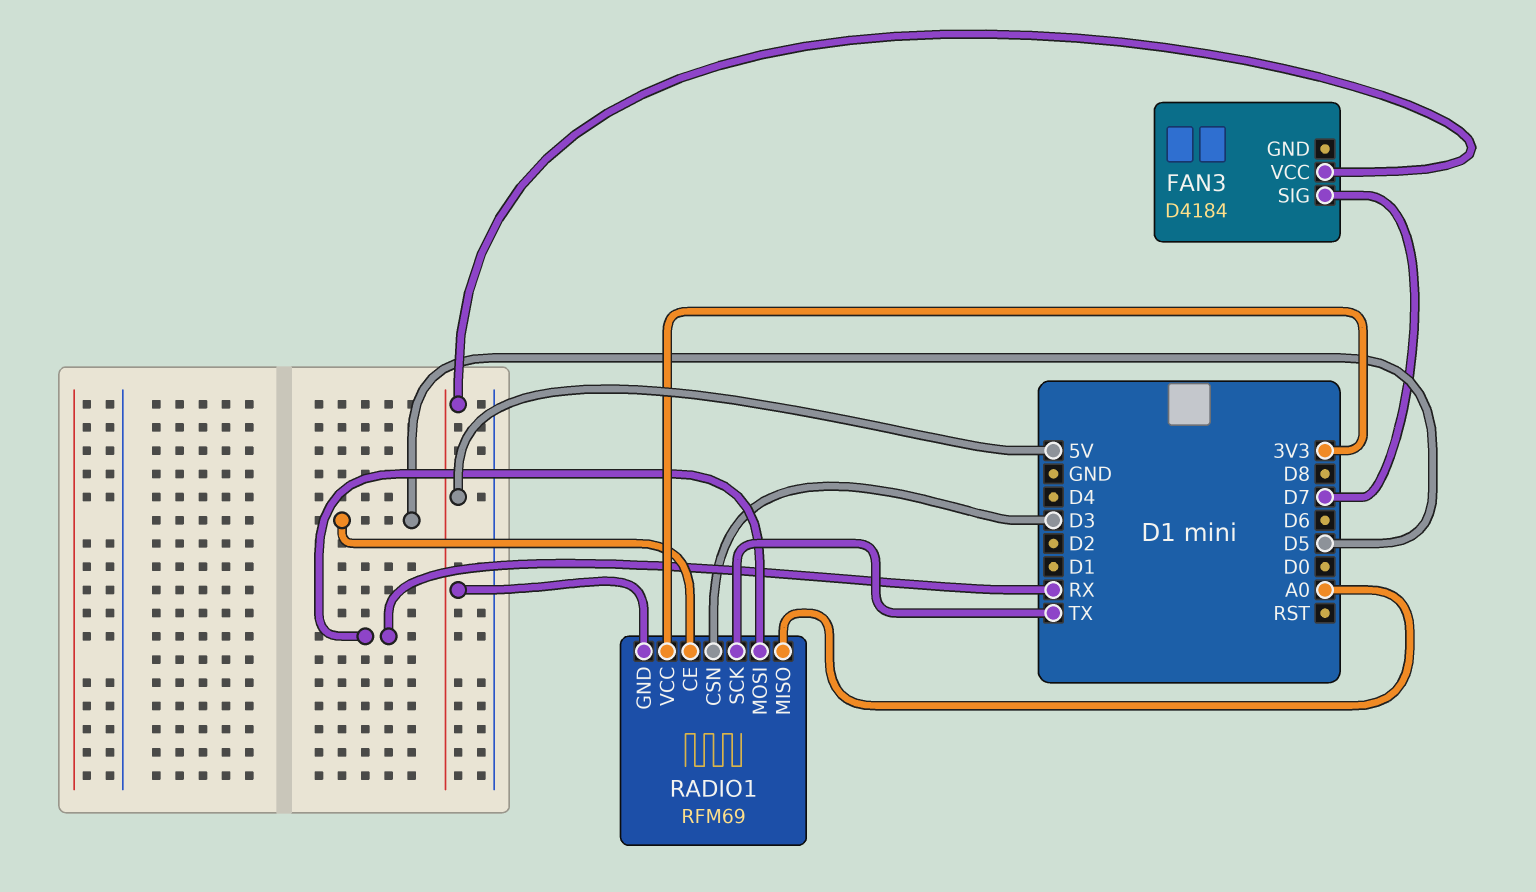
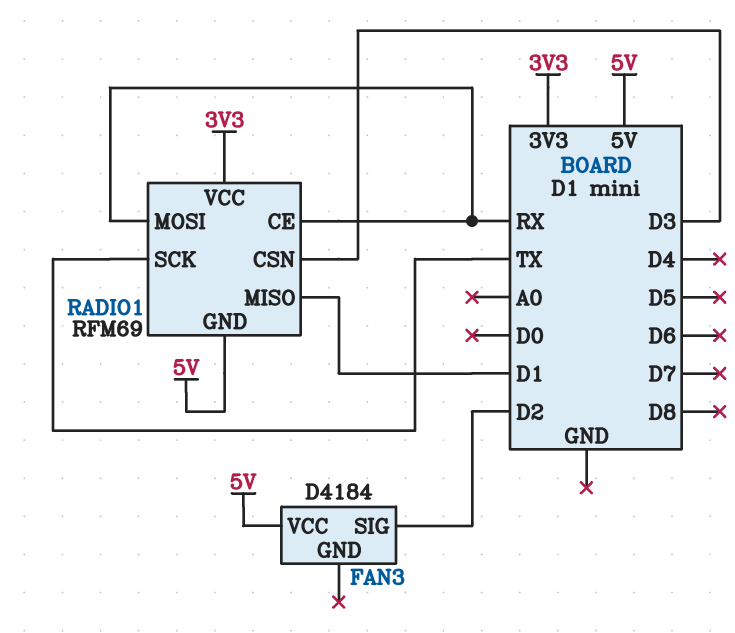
FAN3 pin SIG: D7 -> D2
RADIO1 pin CE: D5 -> RX
RADIO1 pin MISO: A0 -> D1

